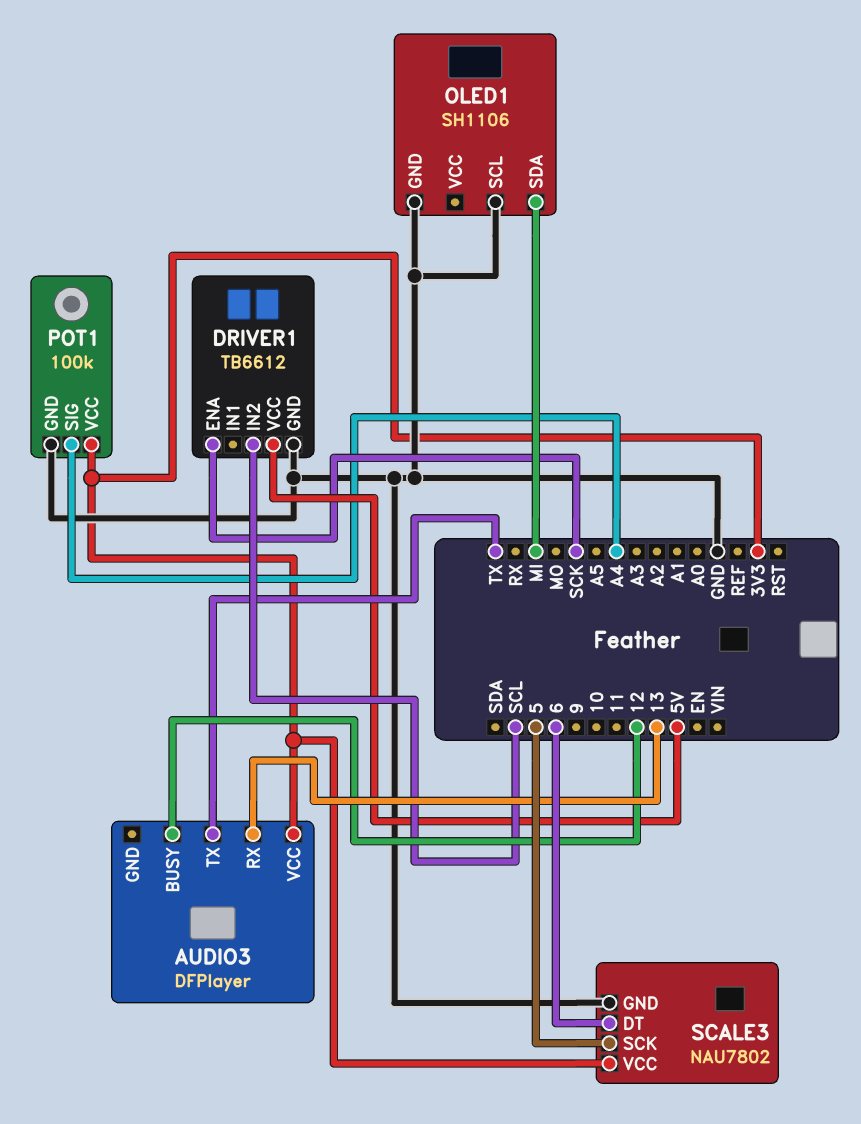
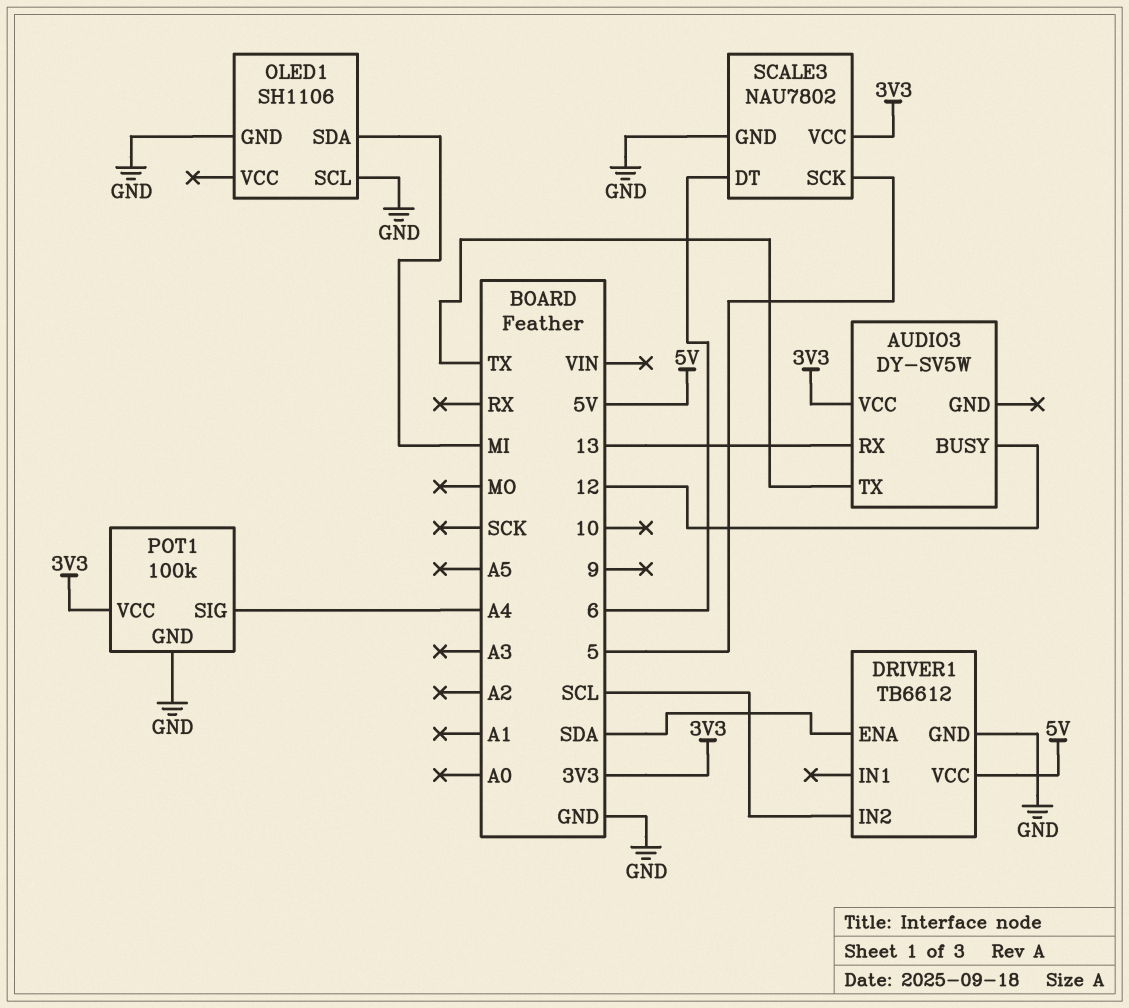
AUDIO3: DFPlayer -> DY-SV5W
DRIVER1 pin ENA: SCK -> SDA

